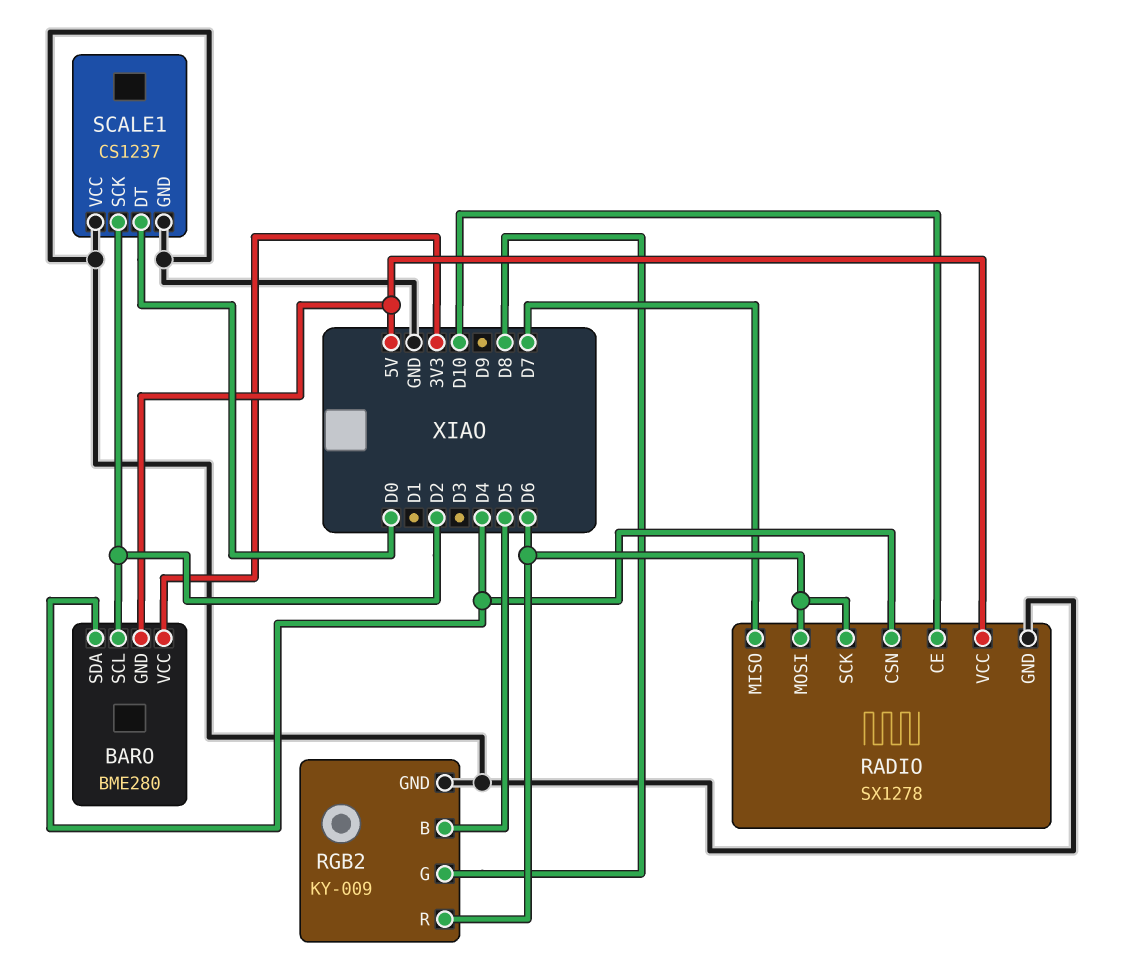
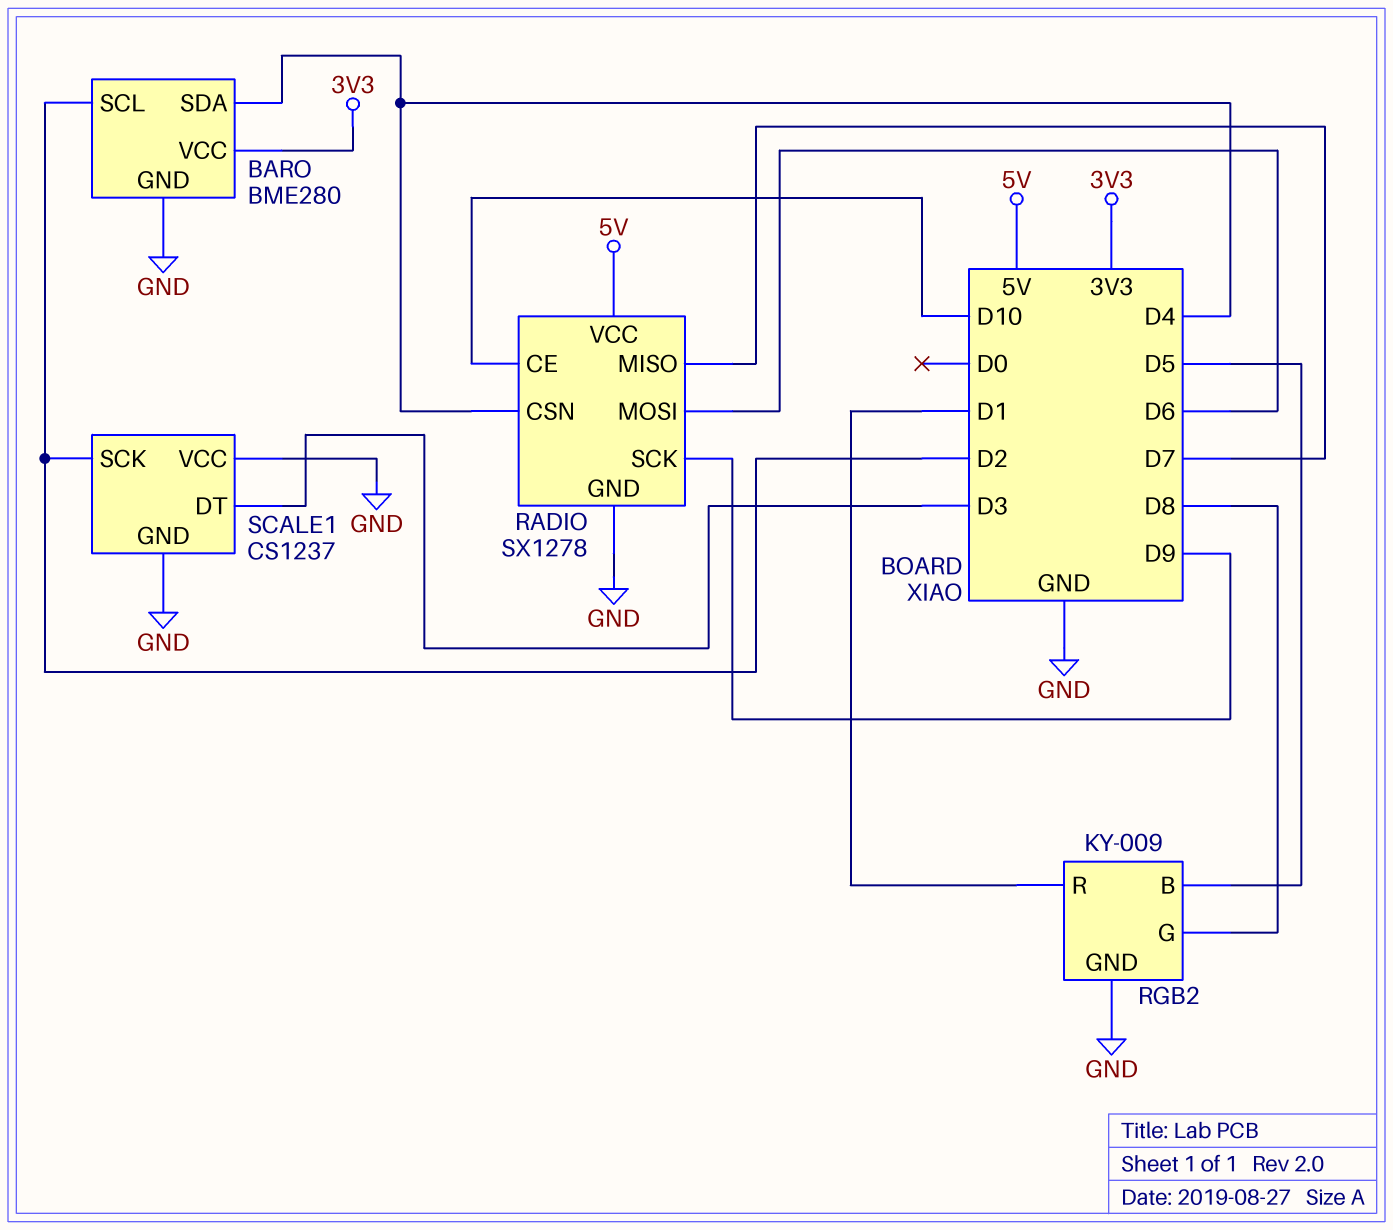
BARO pin GND: 5V -> GND
RADIO pin SCK: D6 -> D9
RGB2 pin R: D6 -> D1
SCALE1 pin DT: D0 -> D3

